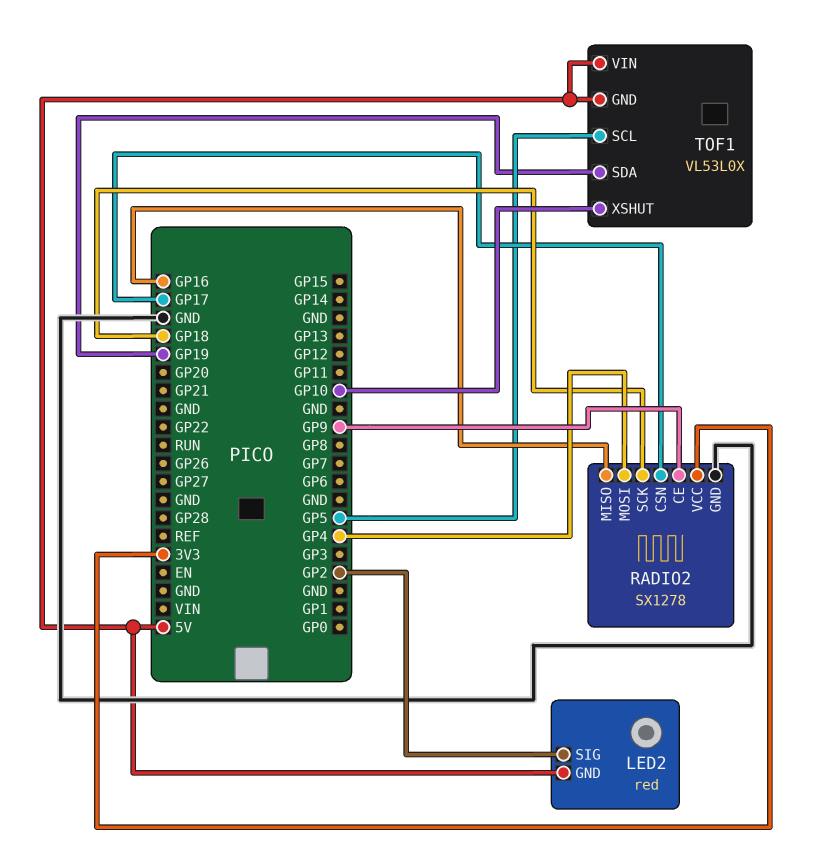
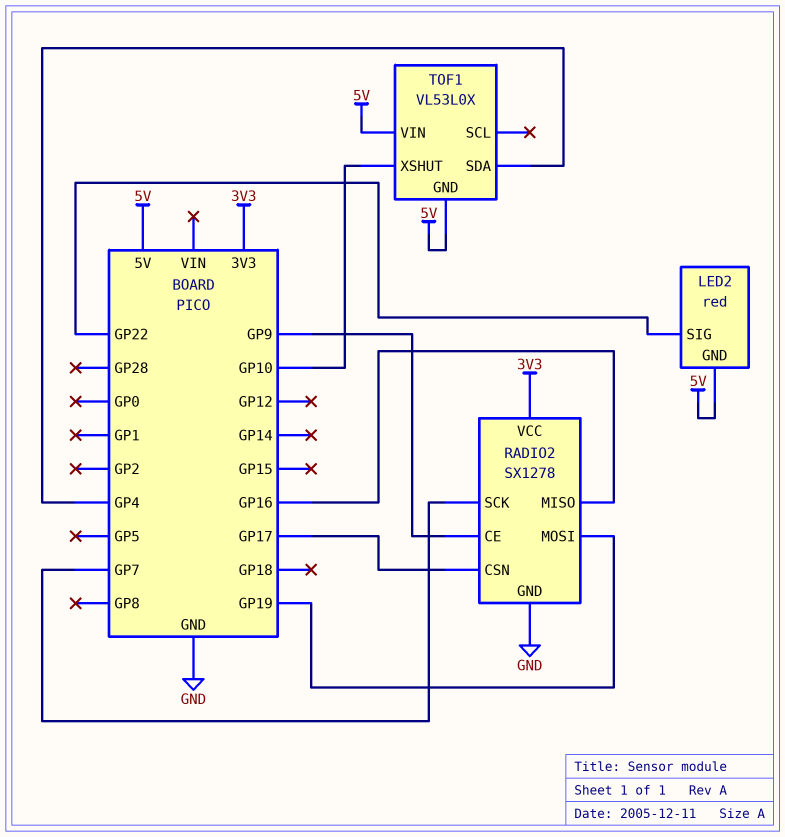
LED2 pin SIG: GP2 -> GP22
RADIO2 pin MOSI: GP4 -> GP19
RADIO2 pin SCK: GP18 -> GP7
TOF1 pin SCL: GP5 -> none
TOF1 pin SDA: GP19 -> GP4

